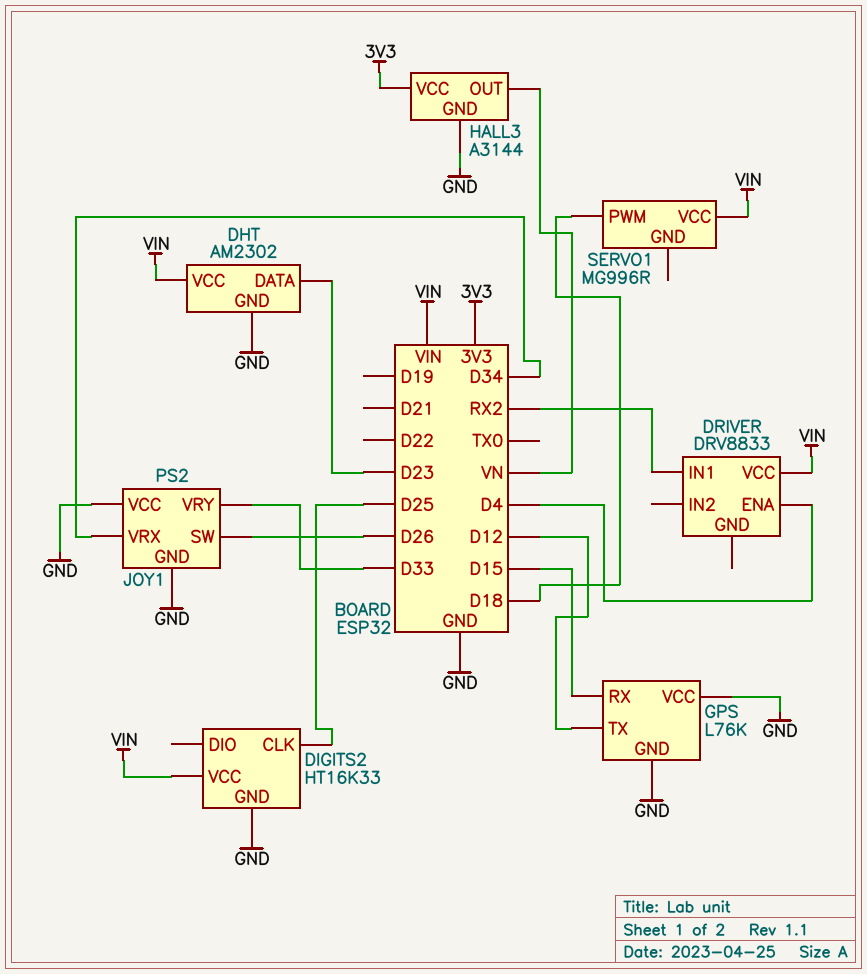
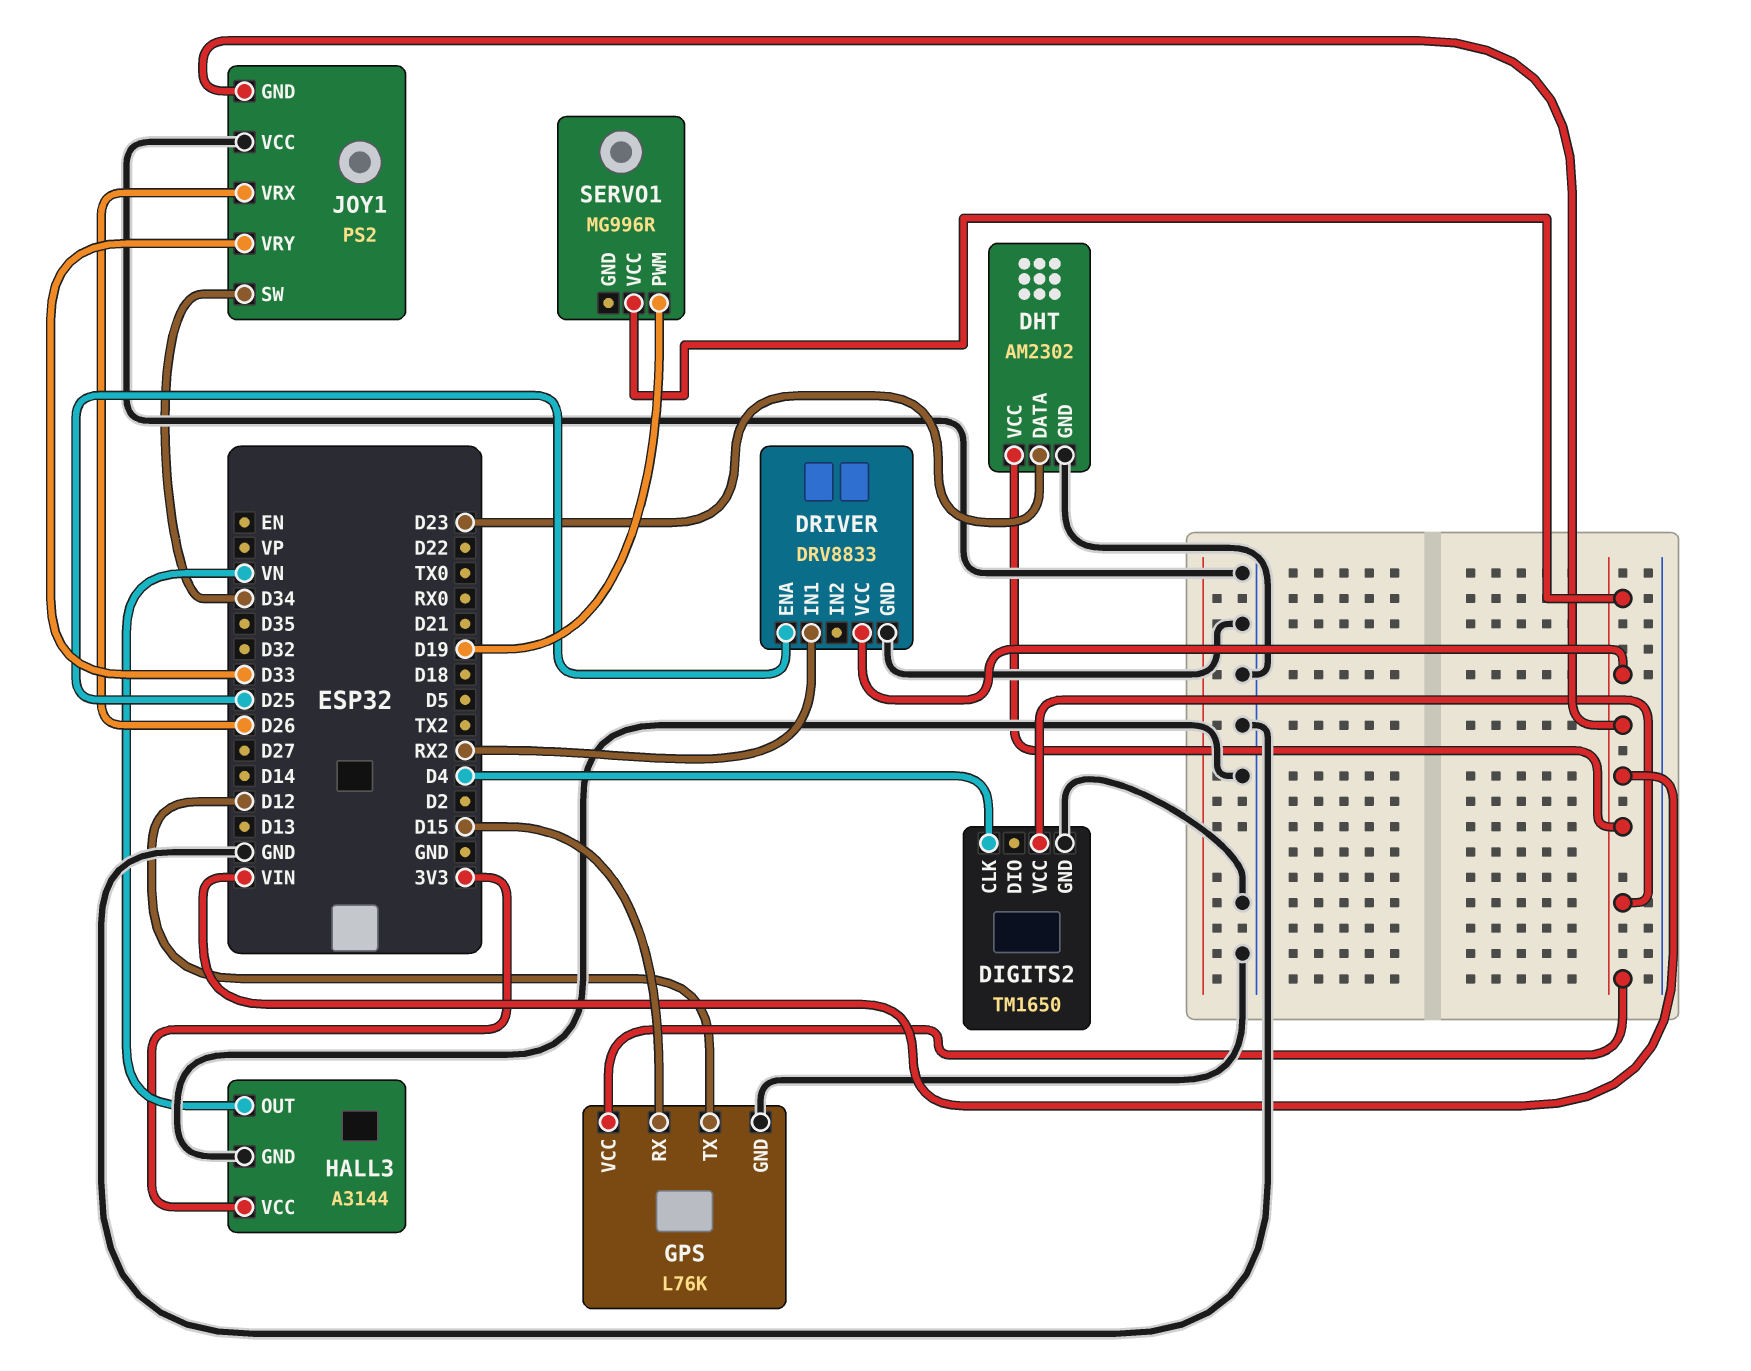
DIGITS2: HT16K33 -> TM1650
DIGITS2 pin CLK: D25 -> D4
DRIVER pin ENA: D4 -> D25
DRIVER pin GND: none -> GND
GPS pin VCC: GND -> VIN
JOY1 pin GND: GND -> VIN
JOY1 pin SW: D26 -> D34
JOY1 pin VRX: D34 -> D26
SERVO1 pin PWM: D18 -> D19

